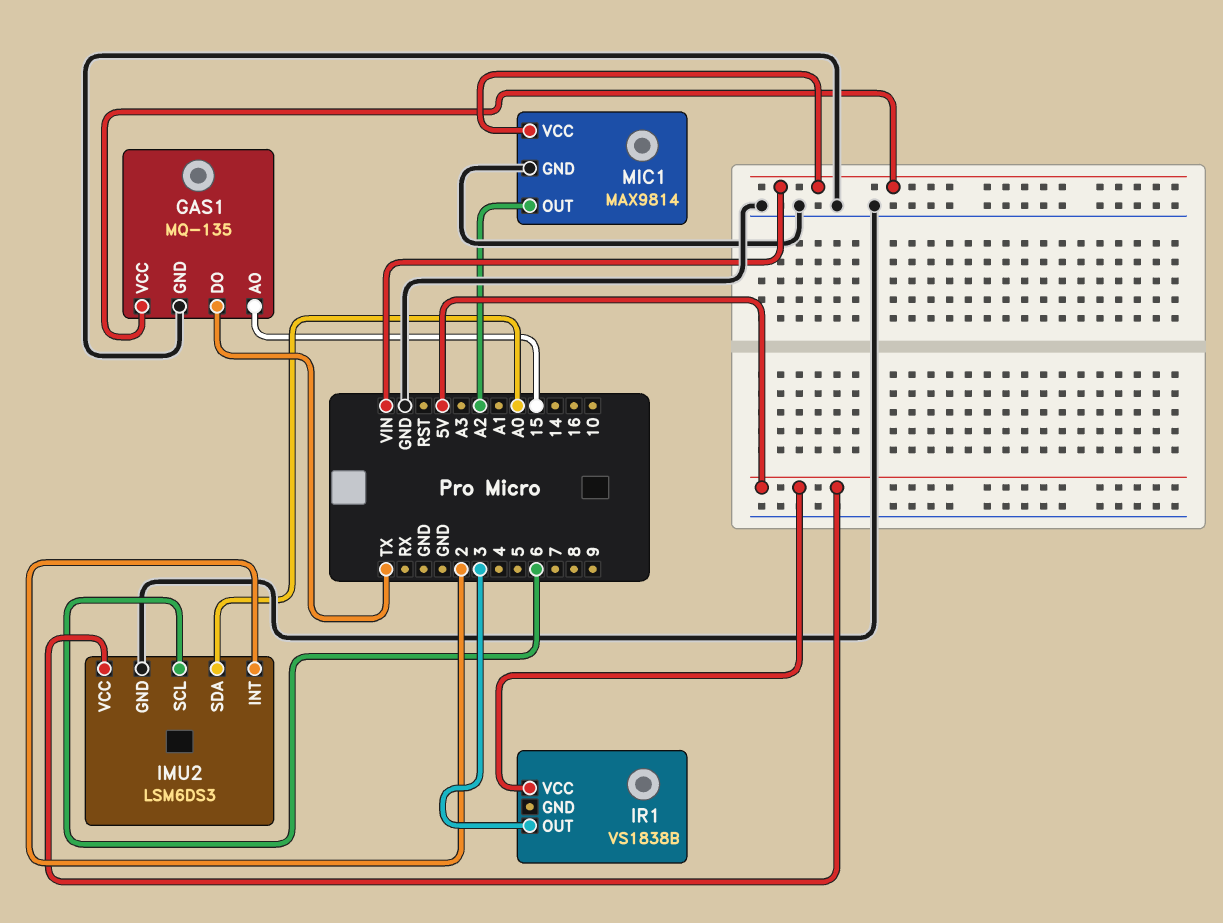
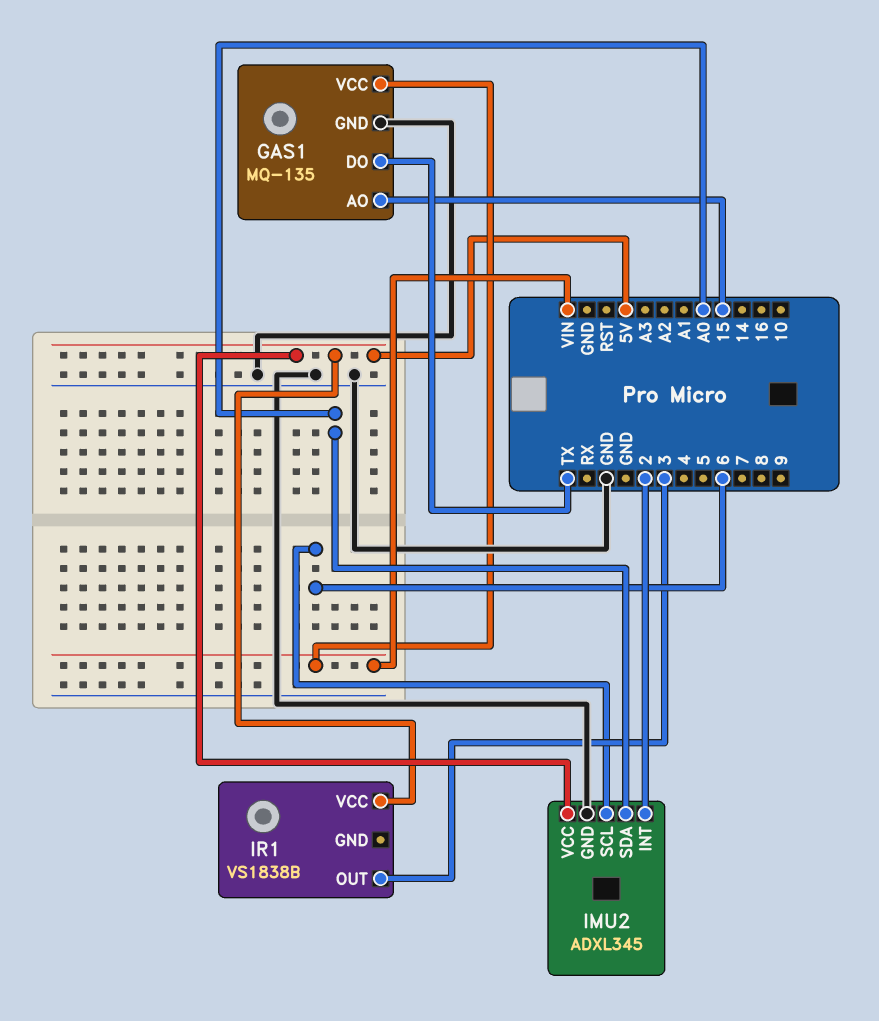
IMU2: LSM6DS3 -> ADXL345
MIC1: MAX9814 -> none
MIC1 pin GND: GND -> none
MIC1 pin OUT: A2 -> none
MIC1 pin VCC: VIN -> none

